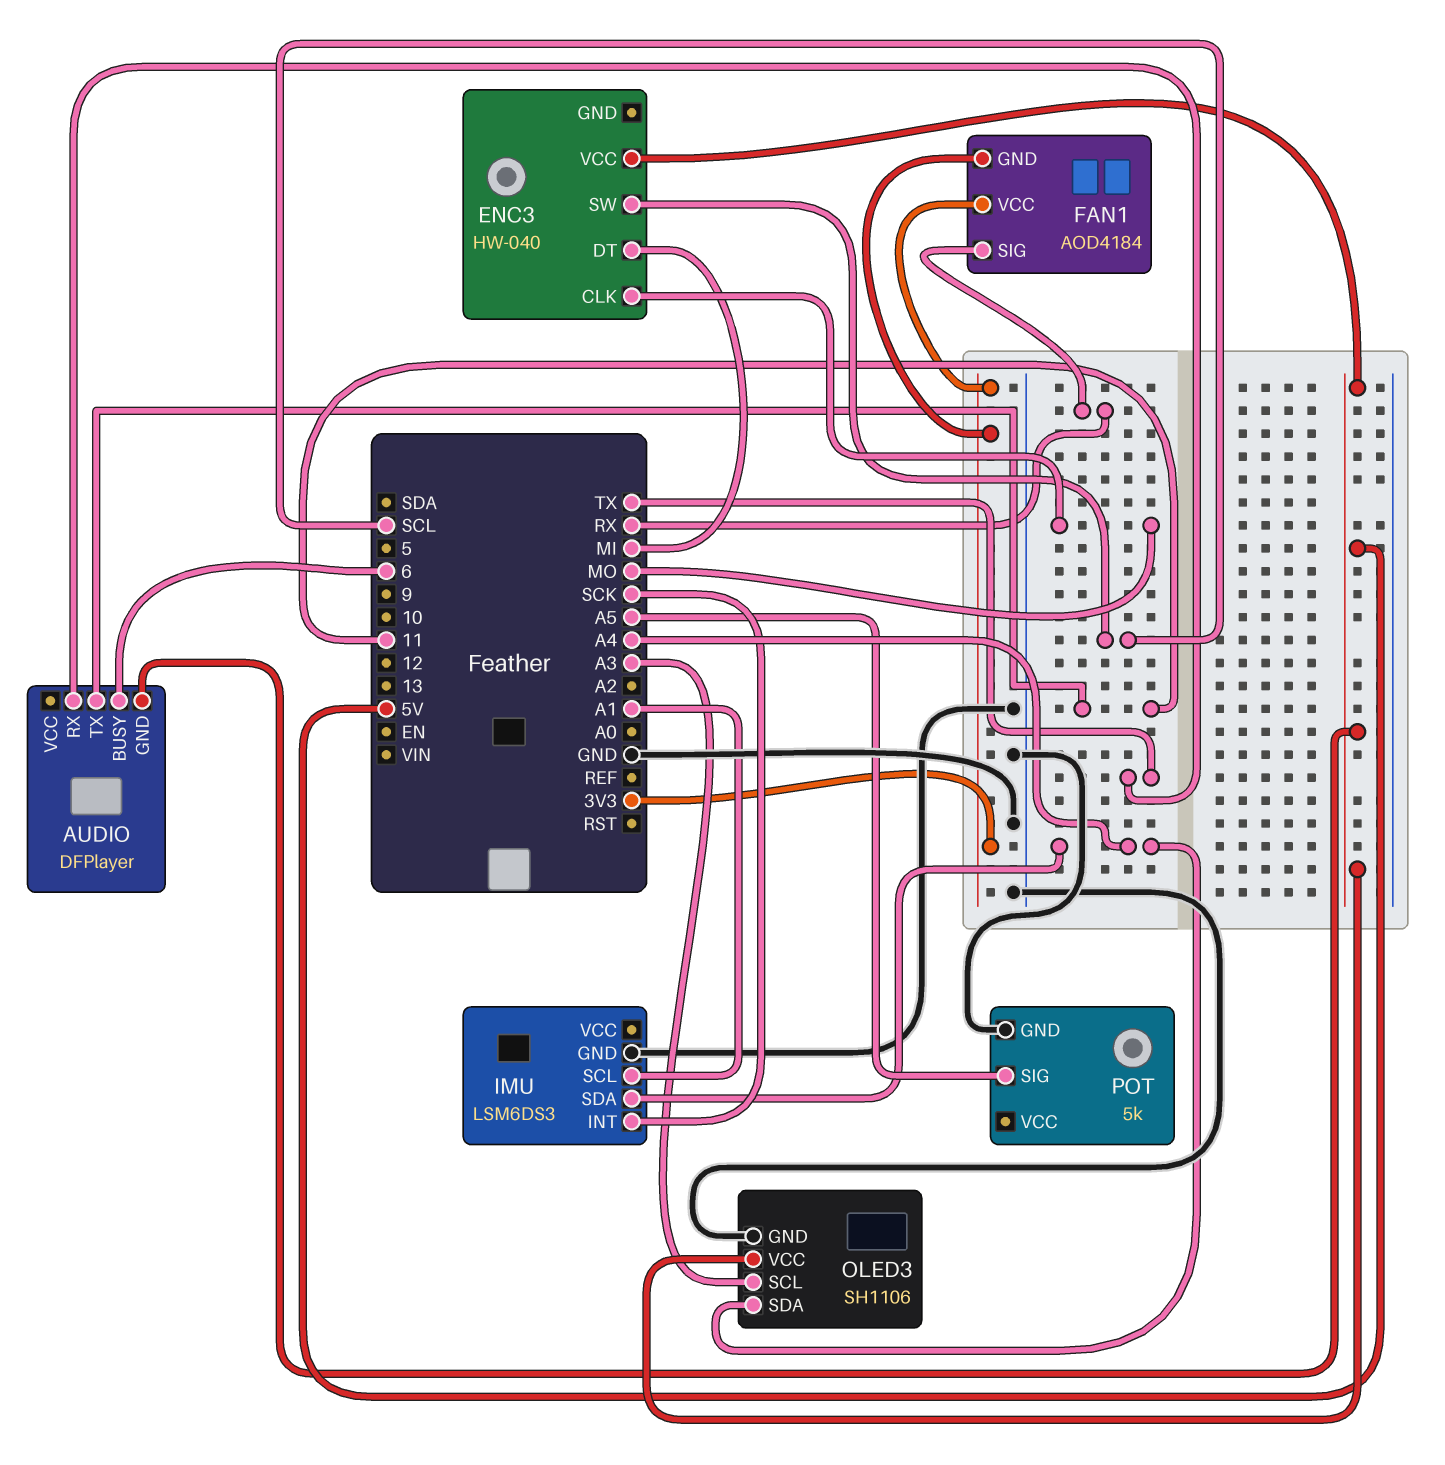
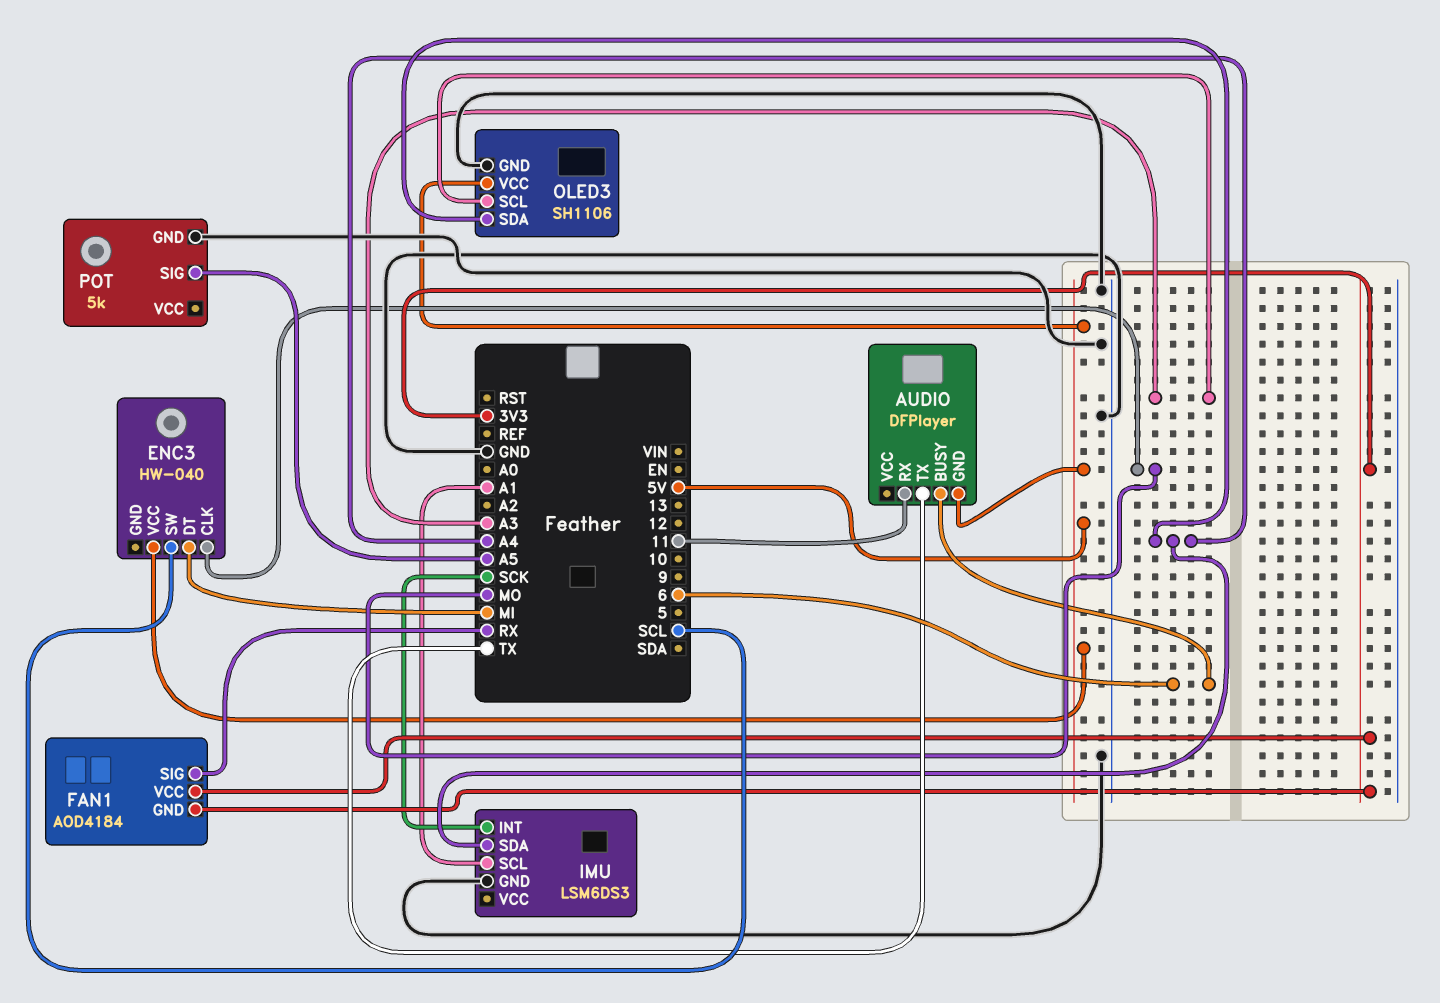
AUDIO pin RX: TX -> 11
AUDIO pin TX: 11 -> TX

